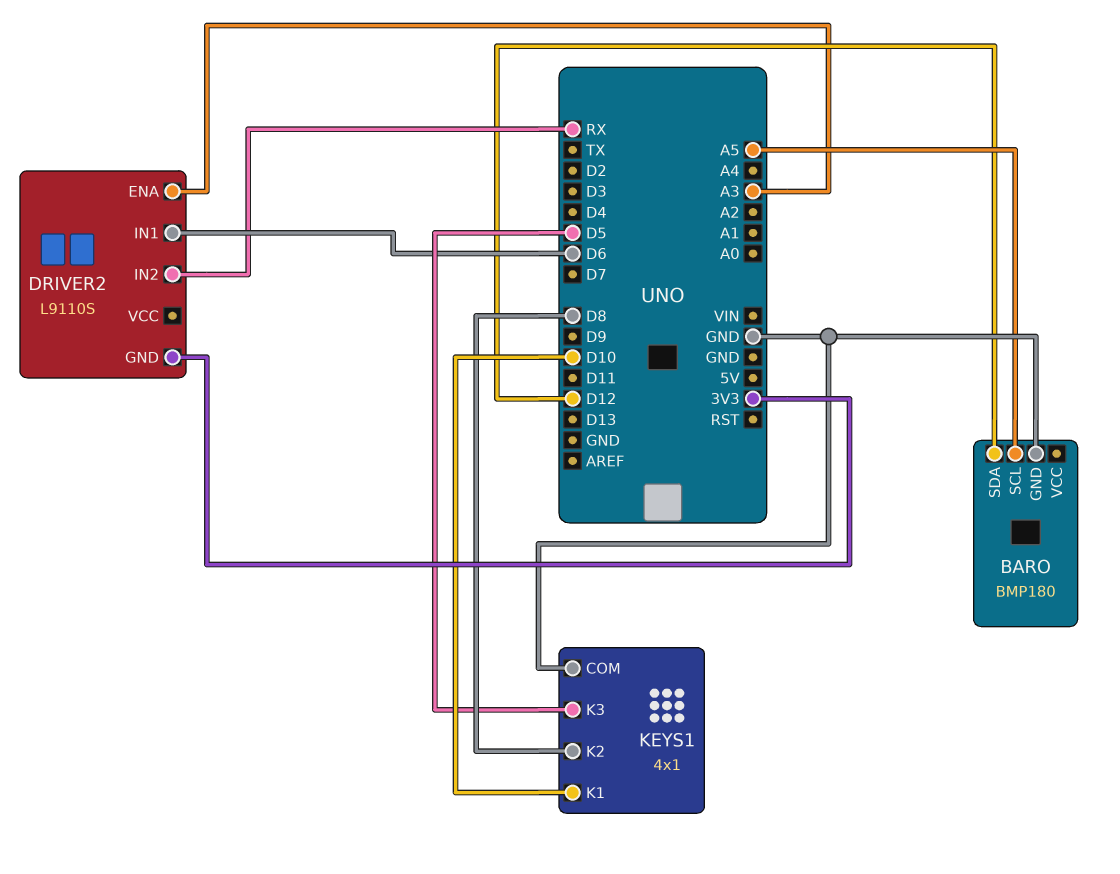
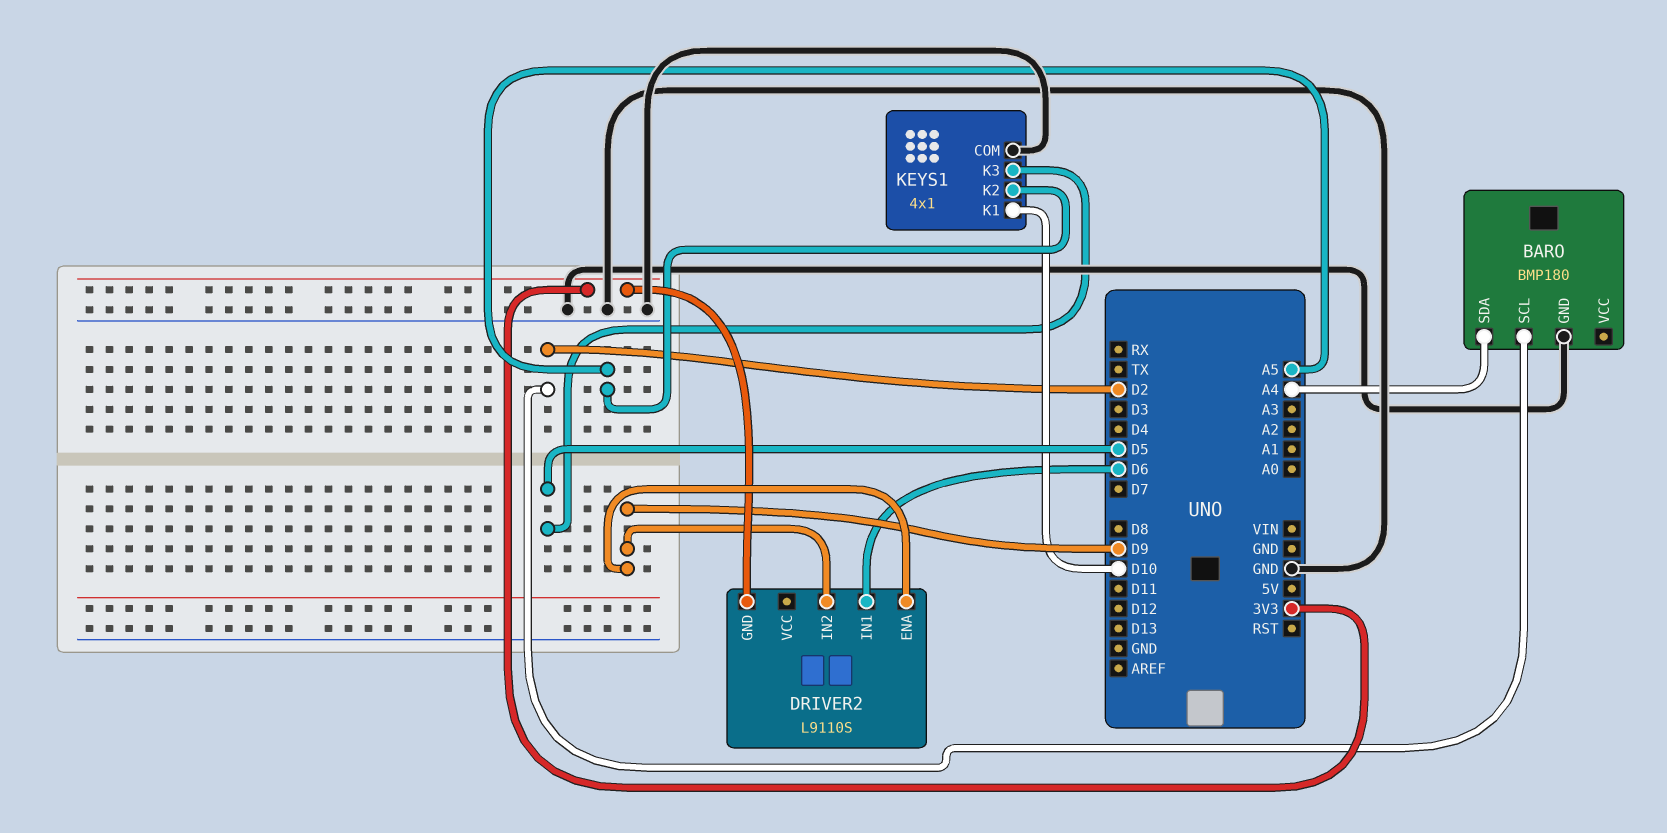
BARO pin SCL: A5 -> D2
BARO pin SDA: D12 -> A4
DRIVER2 pin ENA: A3 -> D9
DRIVER2 pin IN2: RX -> D9
KEYS1 pin K2: D8 -> A5

